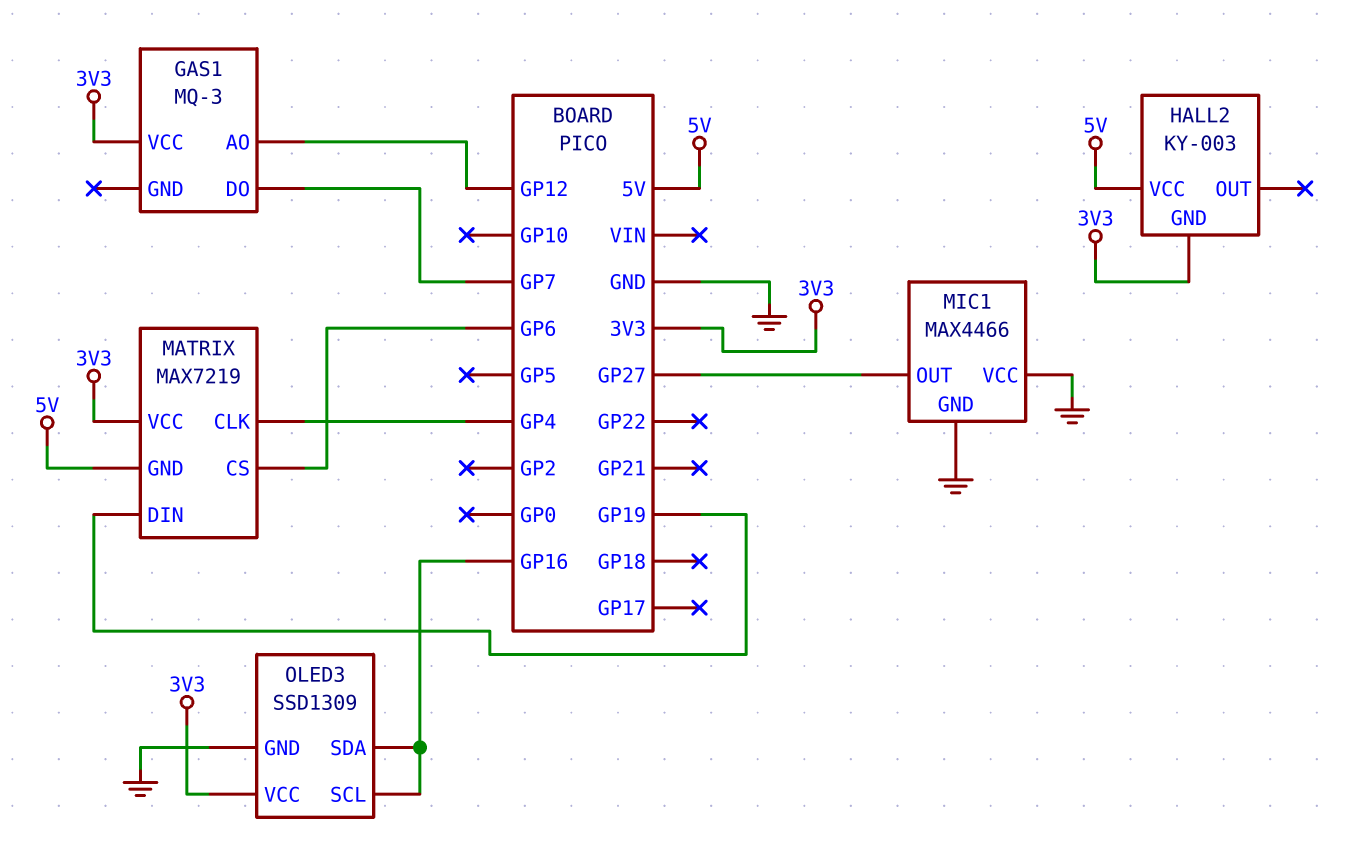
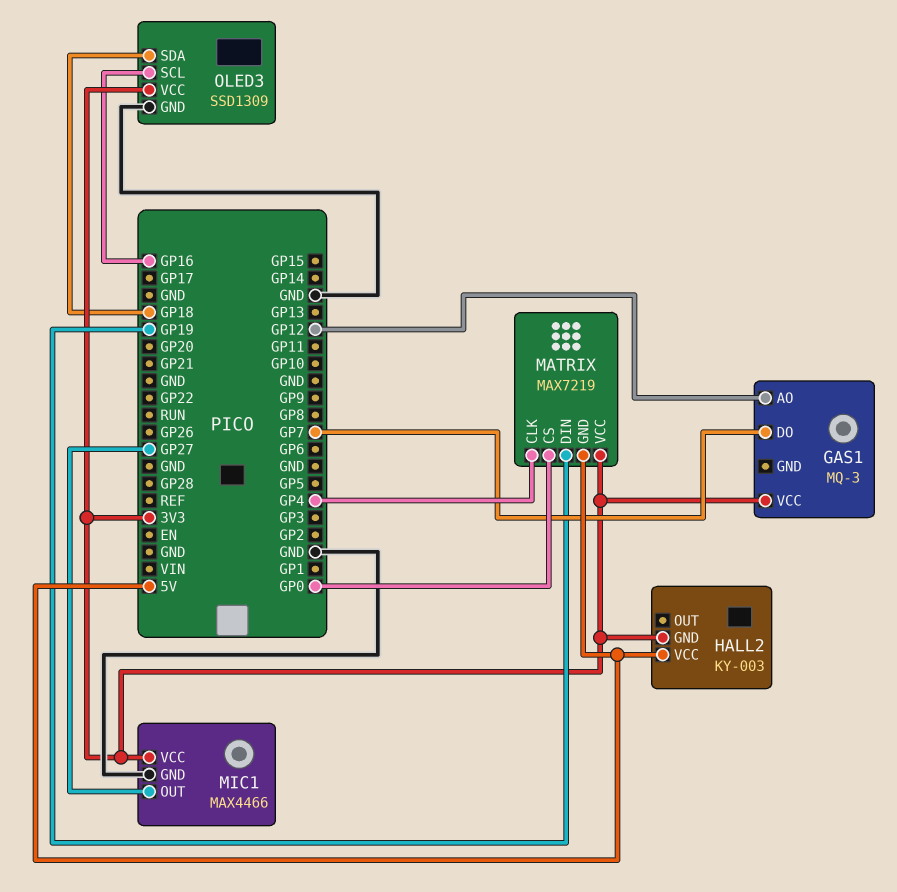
MATRIX pin CS: GP6 -> GP0
MIC1 pin VCC: GND -> 3V3
OLED3 pin SDA: GP16 -> GP18

